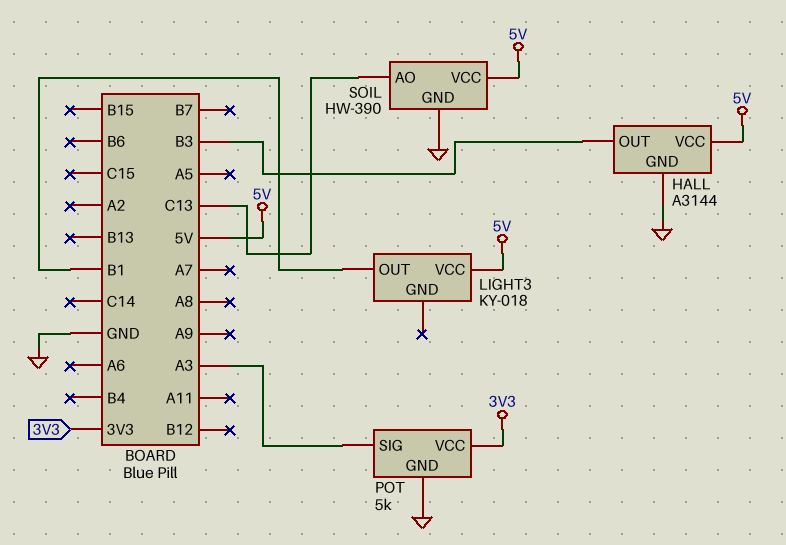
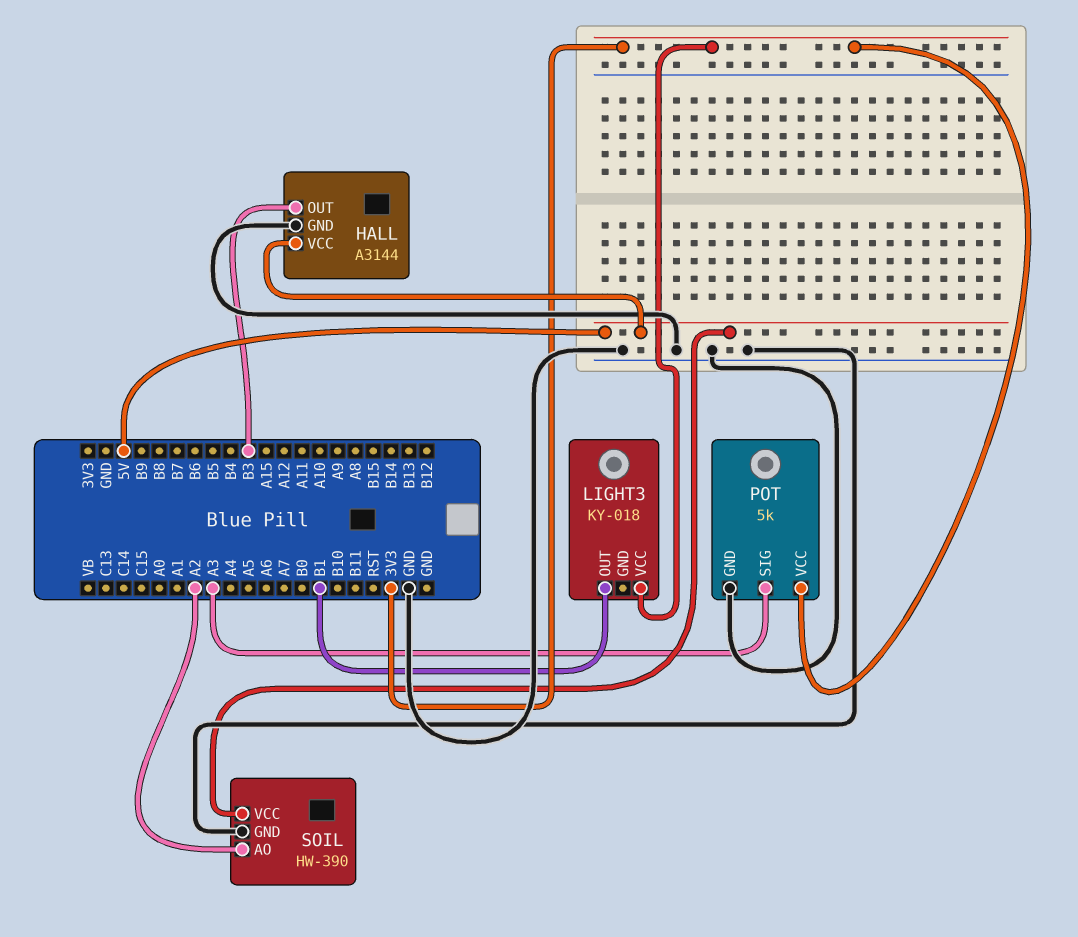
LIGHT3 pin VCC: 5V -> 3V3
SOIL pin AO: C13 -> A2

